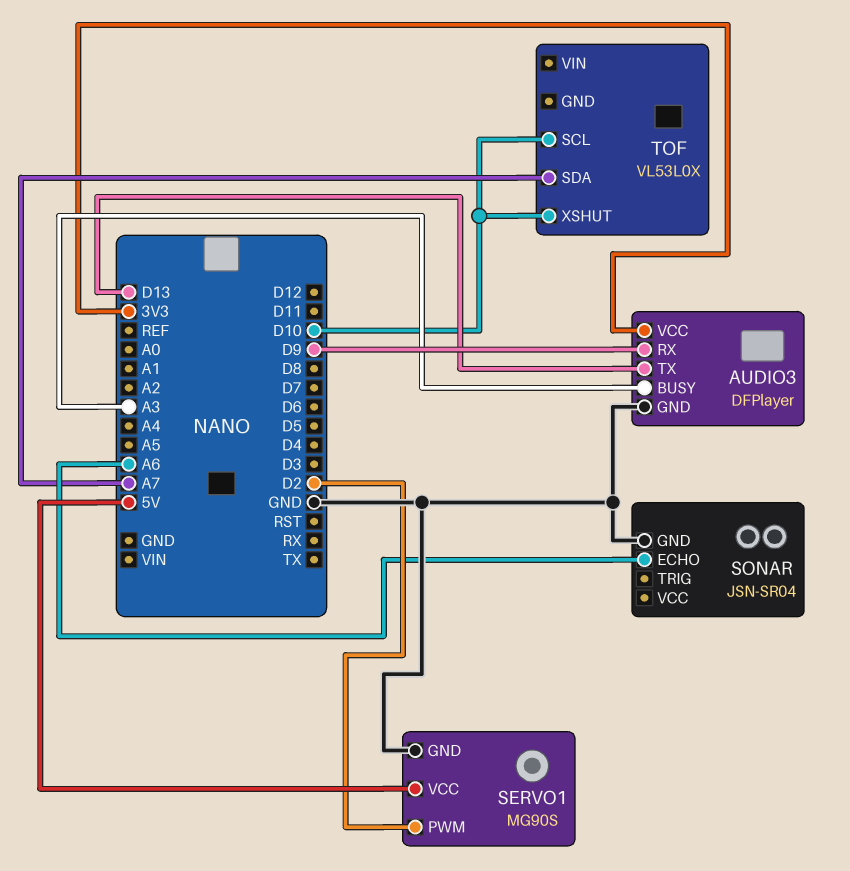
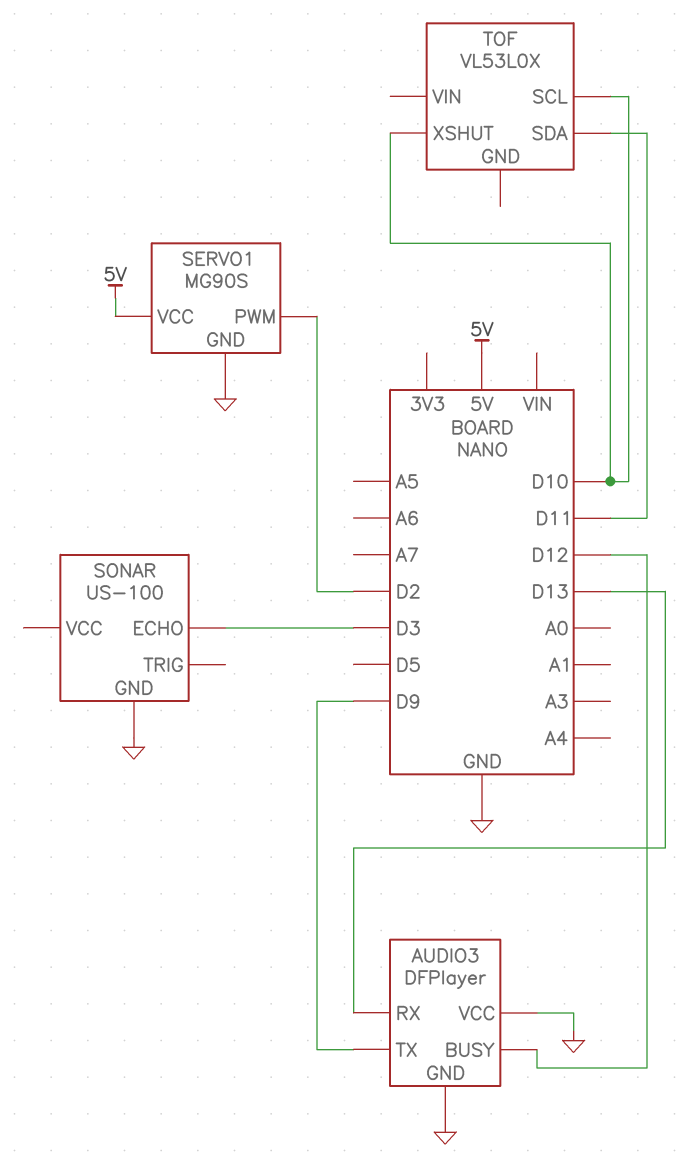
AUDIO3 pin BUSY: A3 -> D12
AUDIO3 pin RX: D9 -> D13
AUDIO3 pin TX: D13 -> D9
AUDIO3 pin VCC: 3V3 -> GND
SONAR: JSN-SR04 -> US-100
SONAR pin ECHO: A6 -> D3
TOF pin SDA: A7 -> D11

